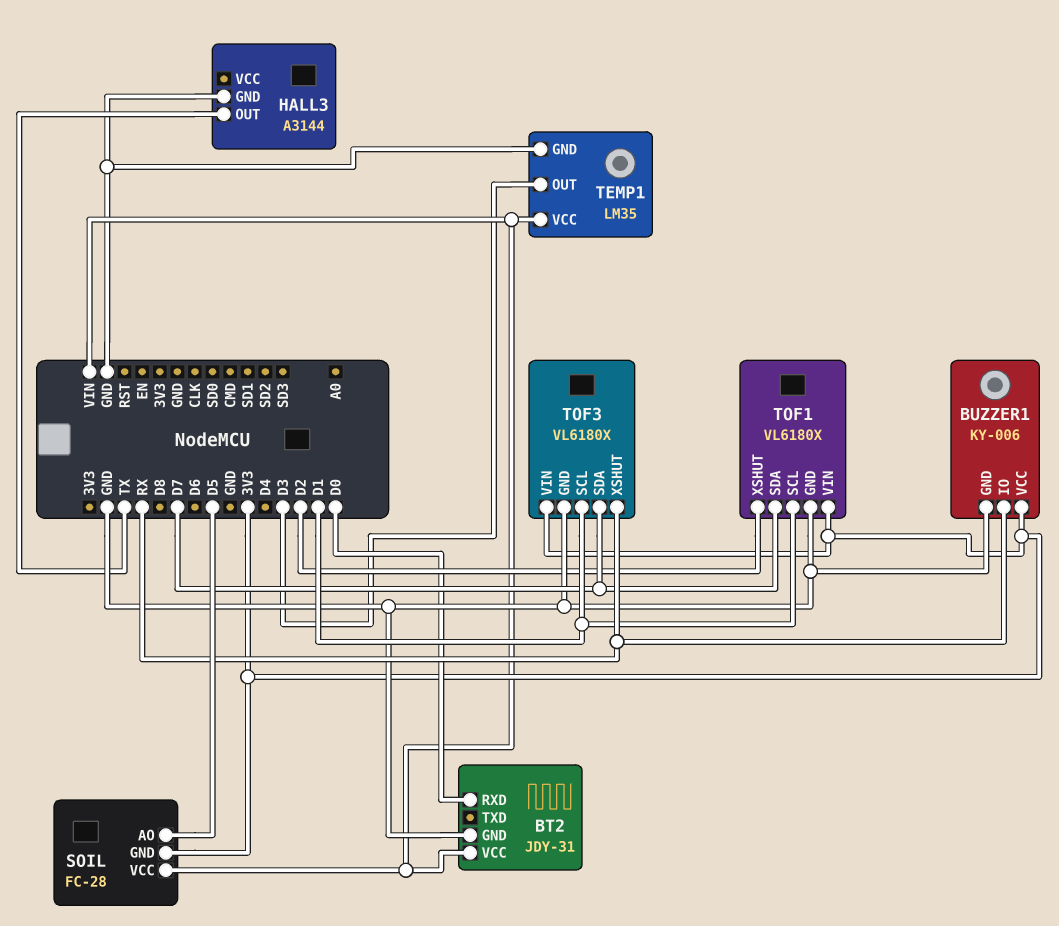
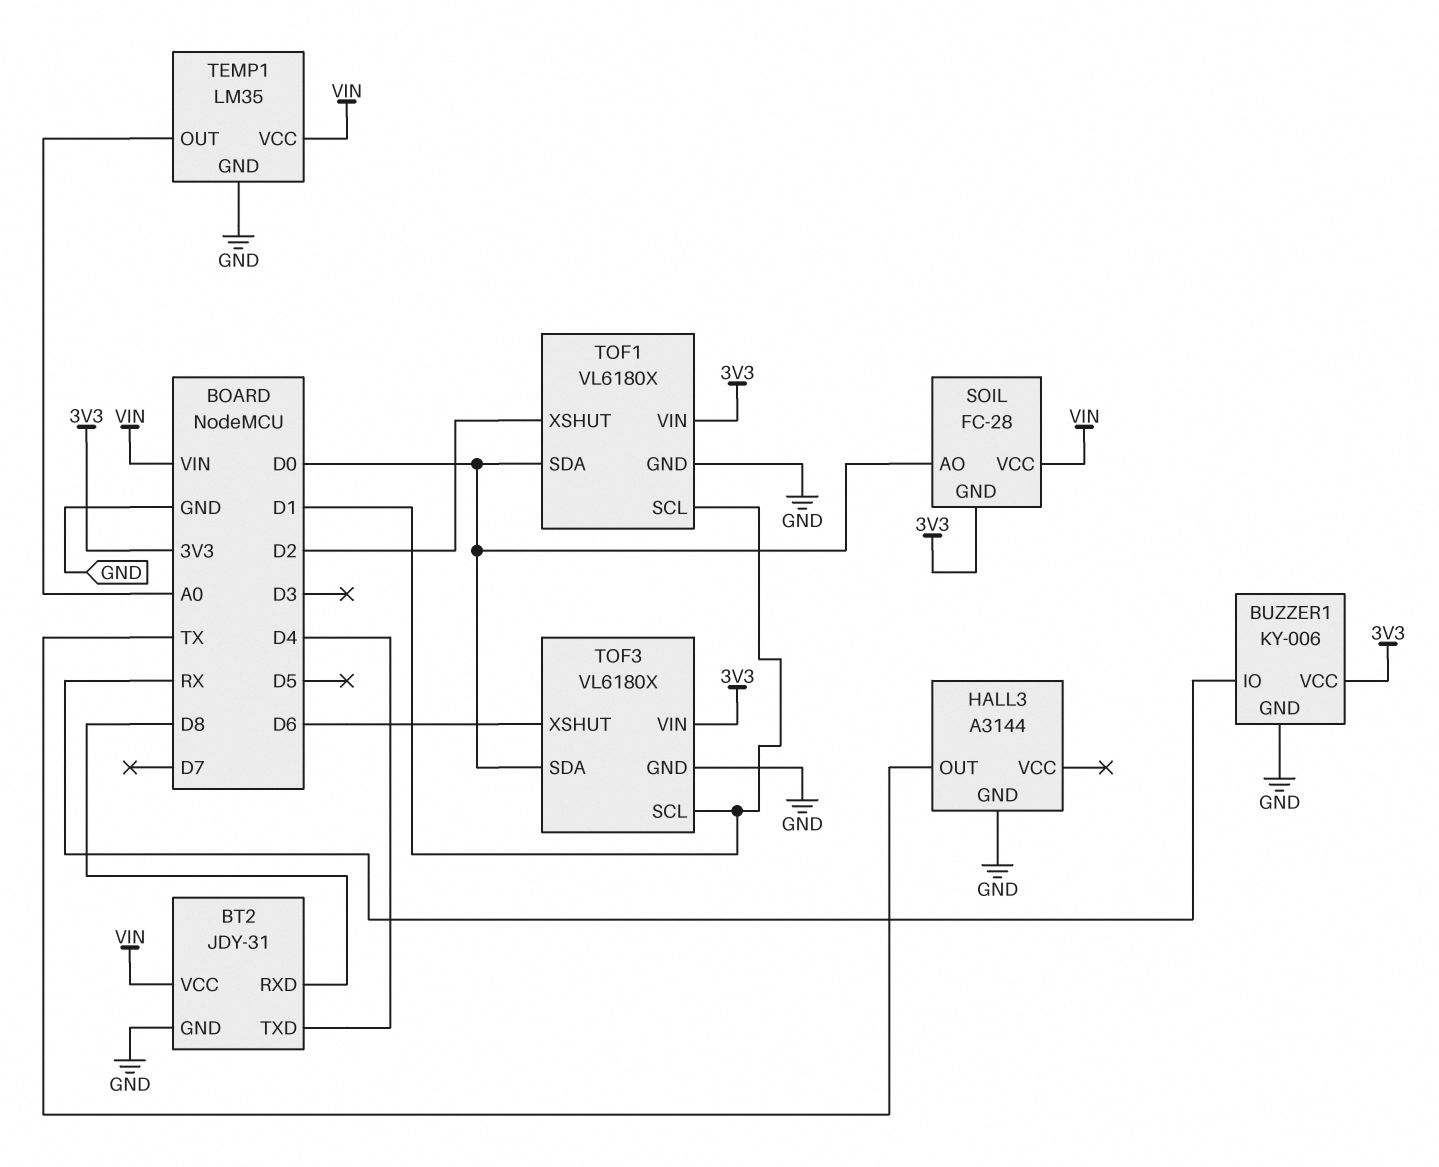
BT2 pin RXD: D0 -> D8
BT2 pin TXD: none -> D4
SOIL pin AO: D5 -> D0
TEMP1 pin OUT: D3 -> A0
TOF1 pin SDA: D7 -> D0
TOF3 pin SDA: D7 -> D0
TOF3 pin XSHUT: RX -> D6

